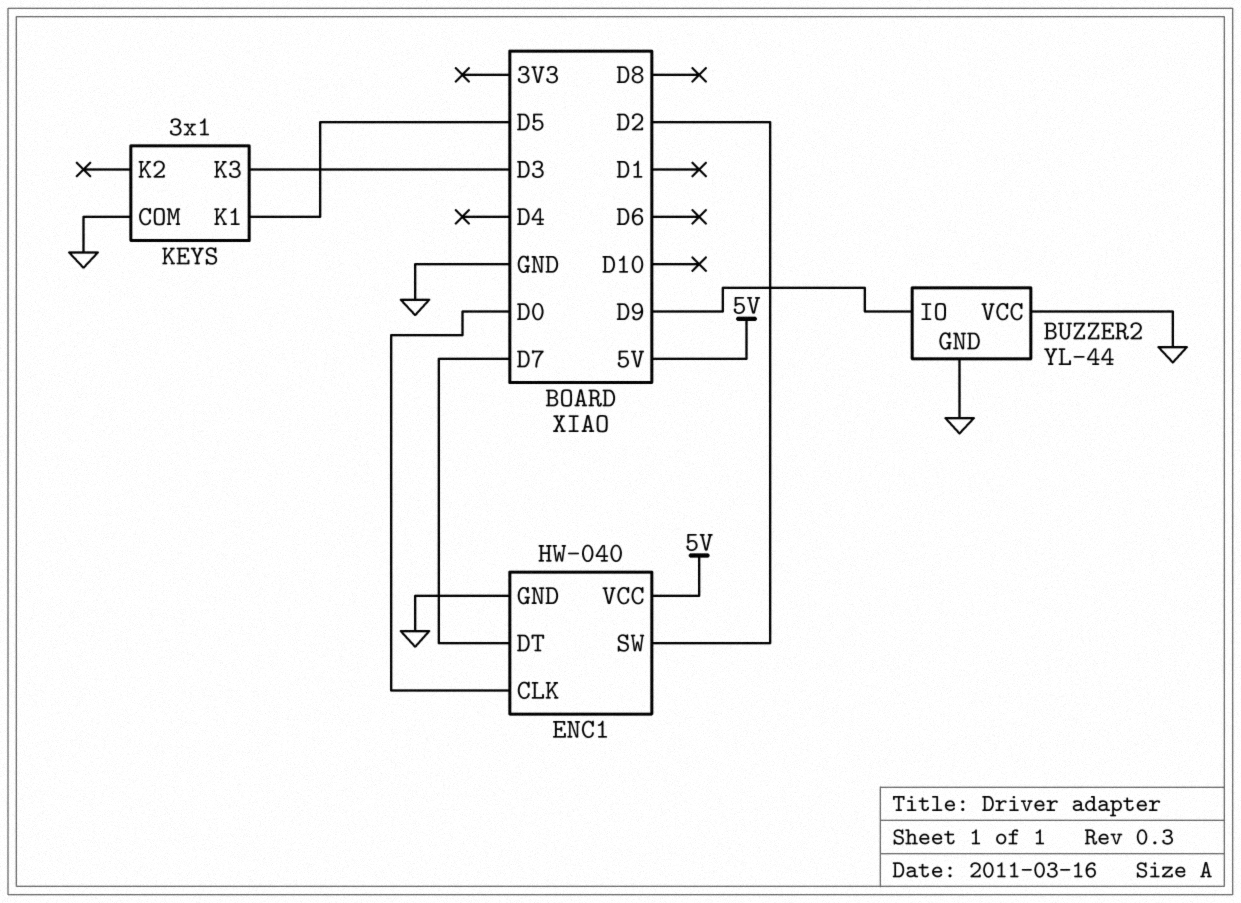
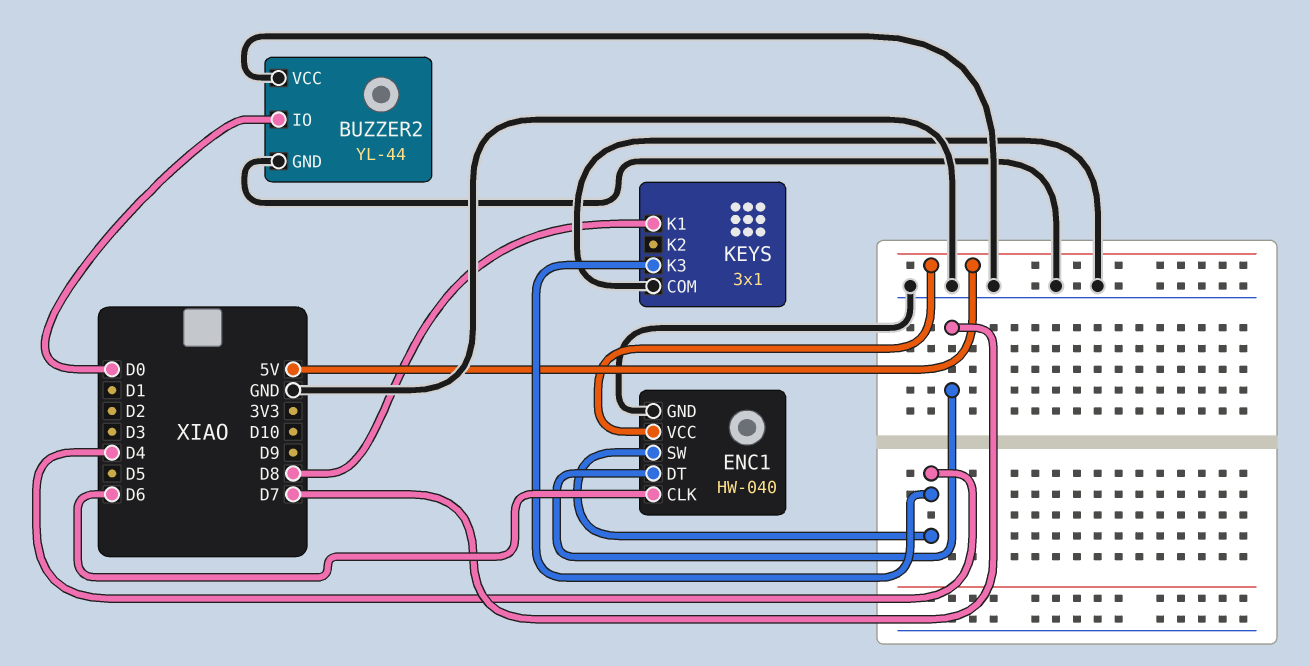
BUZZER2 pin IO: D9 -> D0
ENC1 pin CLK: D0 -> D6
ENC1 pin SW: D2 -> D4
KEYS pin K1: D5 -> D8
KEYS pin K3: D3 -> D4

